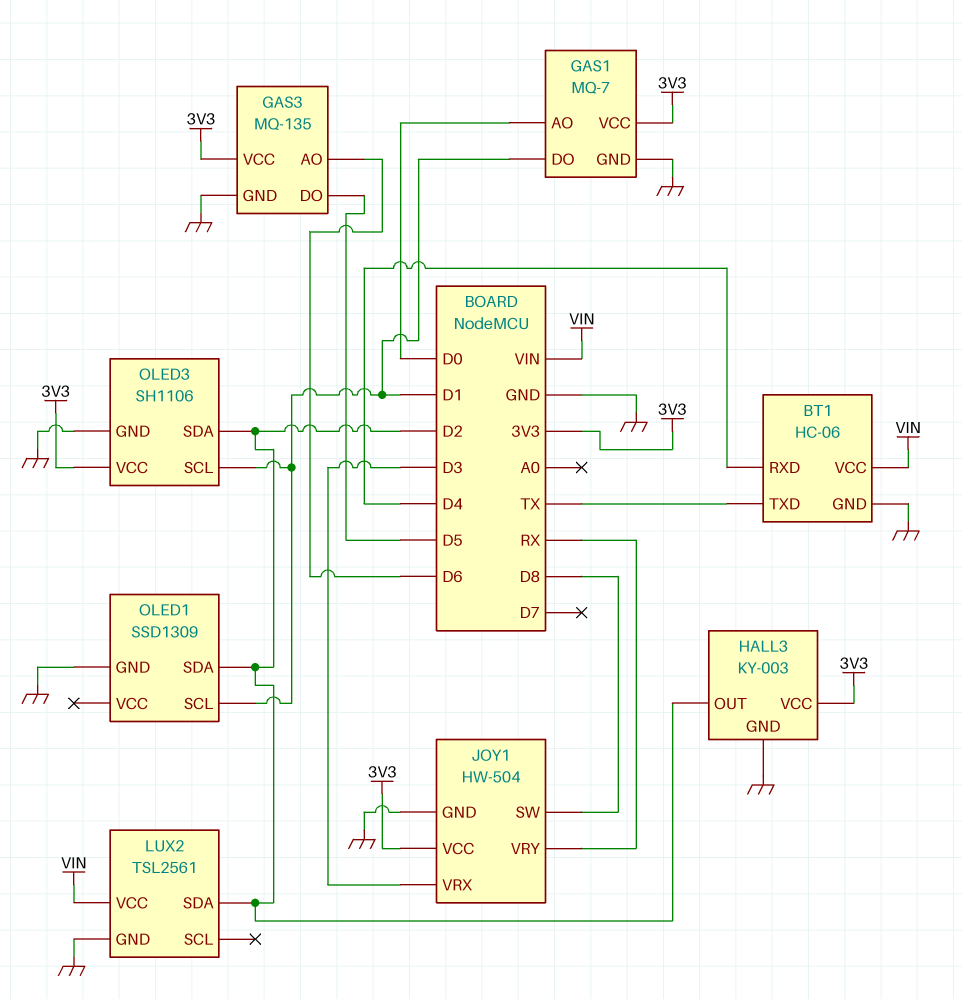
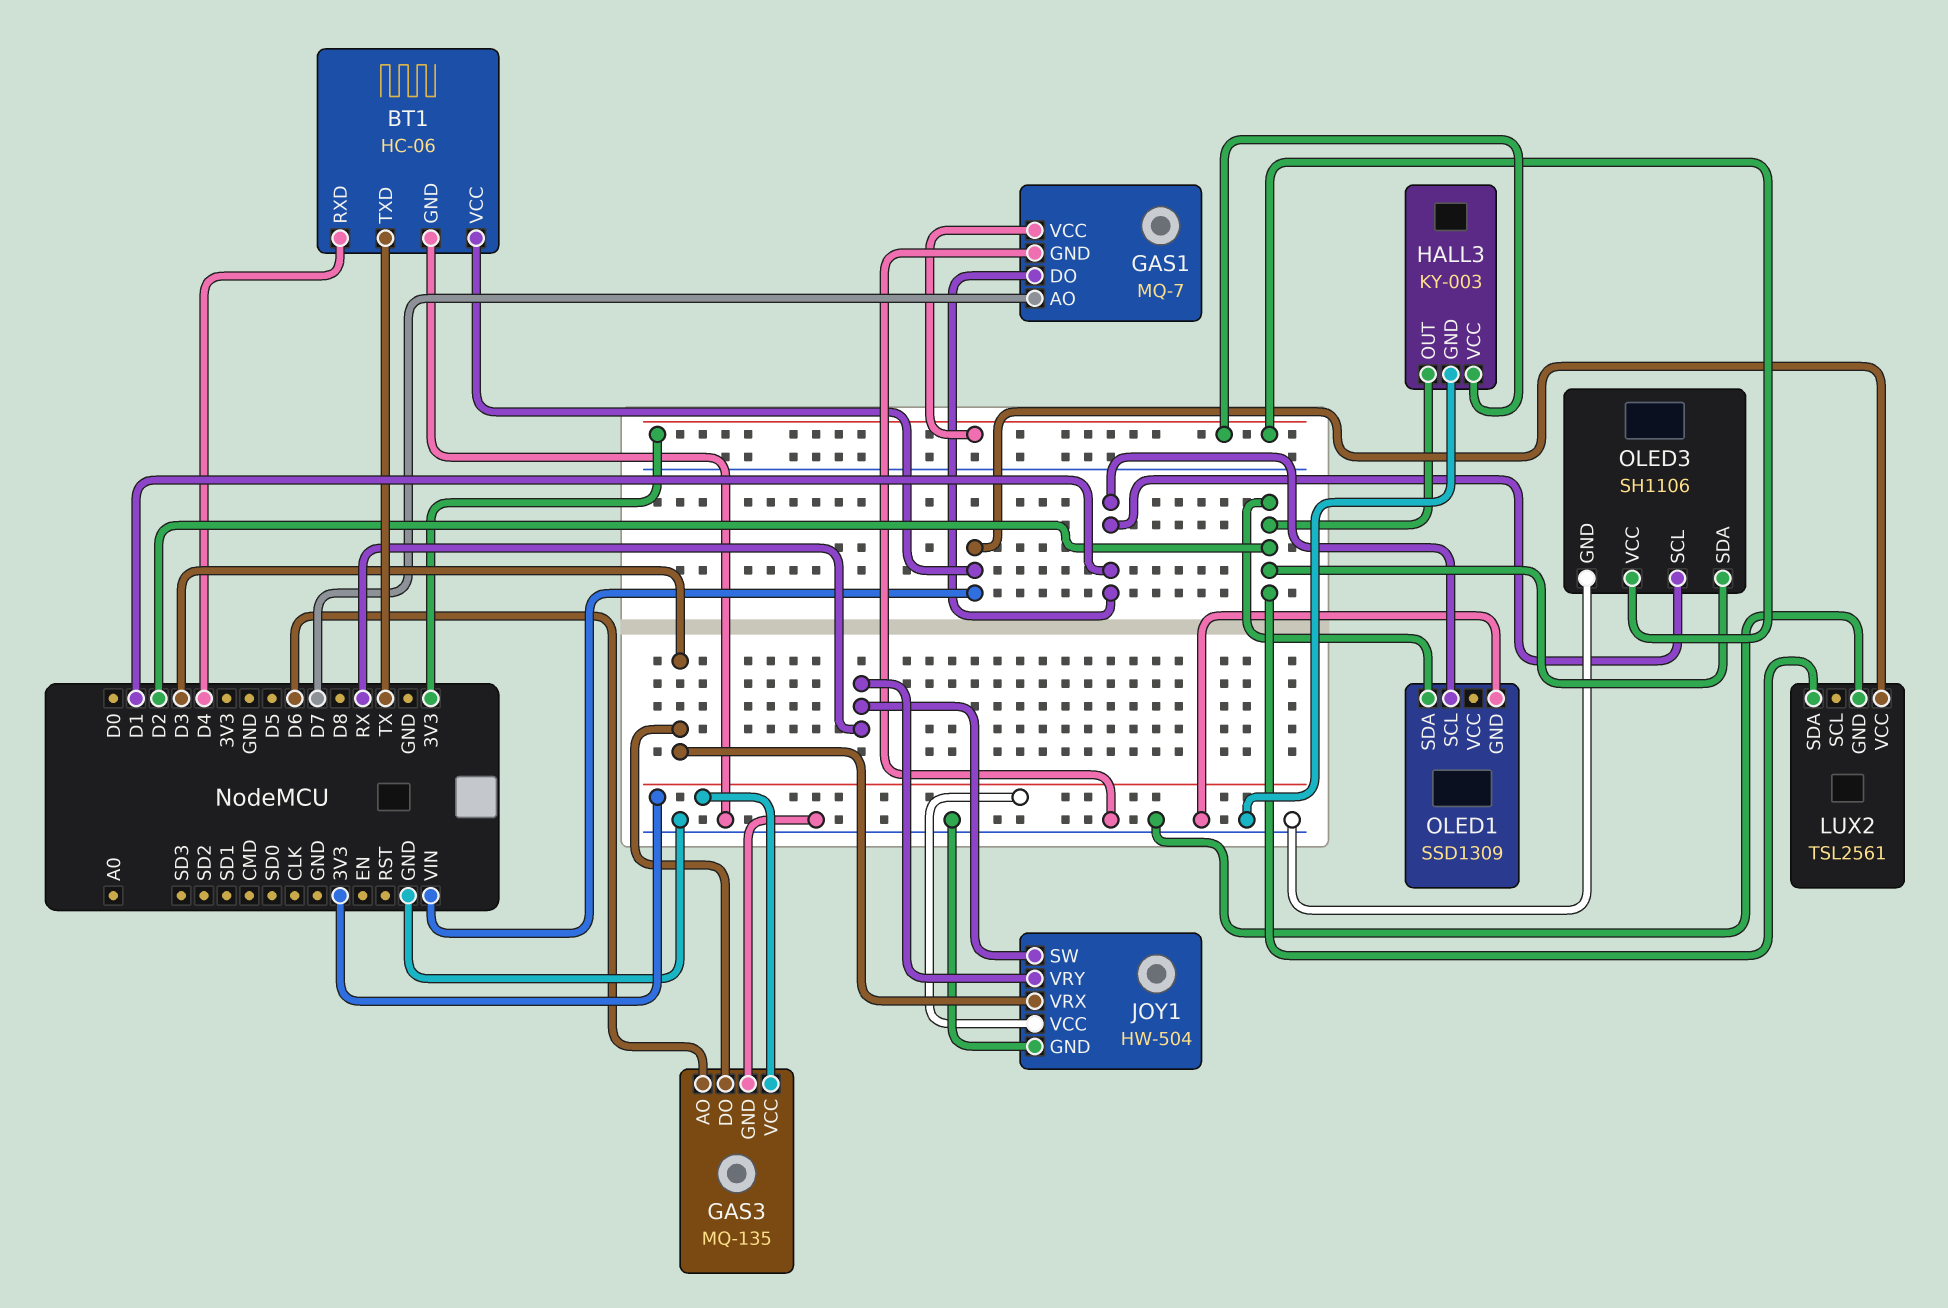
GAS1 pin AO: D0 -> D7
GAS3 pin DO: D5 -> D3
JOY1 pin SW: D8 -> RX

